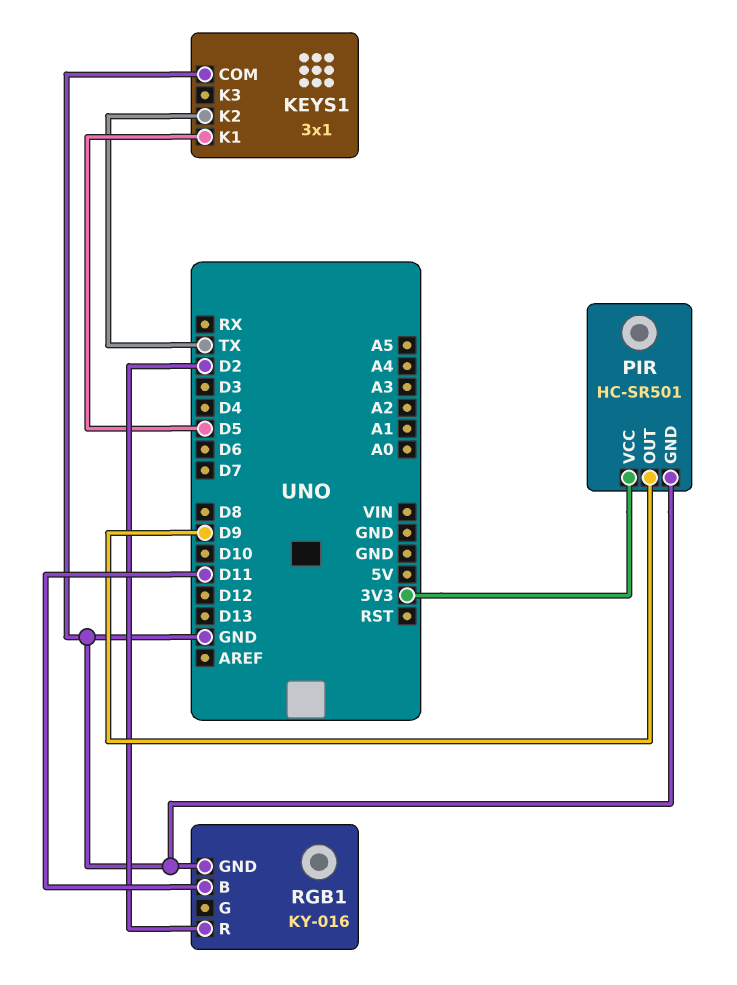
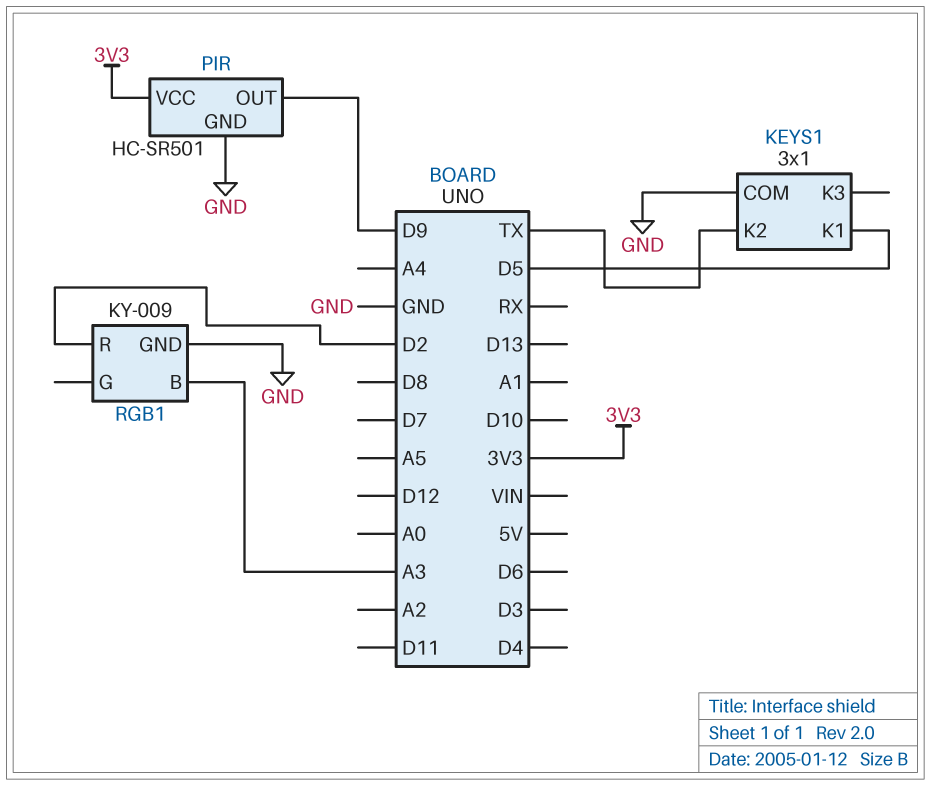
RGB1: KY-016 -> KY-009
RGB1 pin B: D11 -> A3

